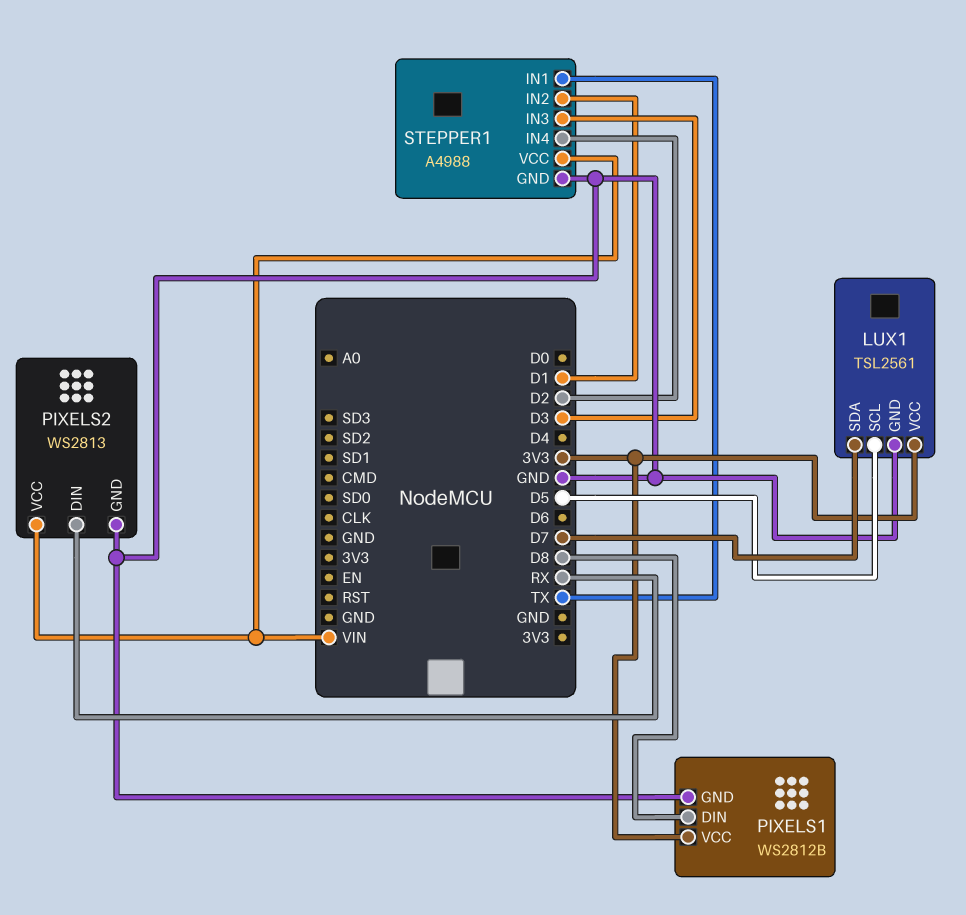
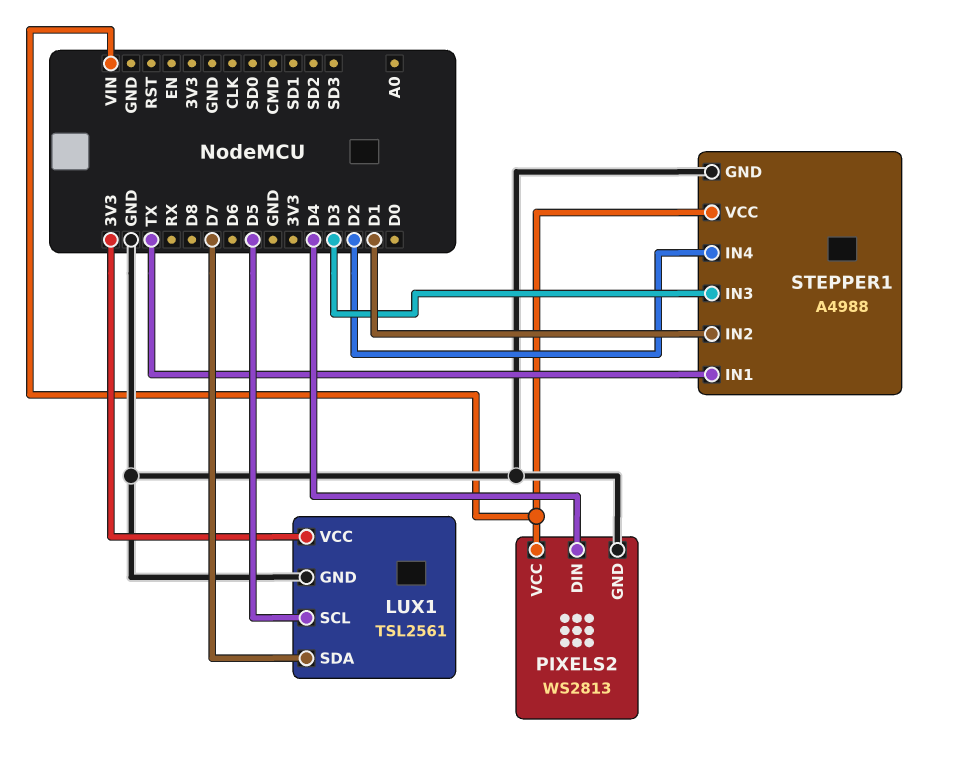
PIXELS1: WS2812B -> none
PIXELS1 pin DIN: D8 -> none
PIXELS1 pin GND: GND -> none
PIXELS1 pin VCC: 3V3 -> none
PIXELS2 pin DIN: RX -> D4

